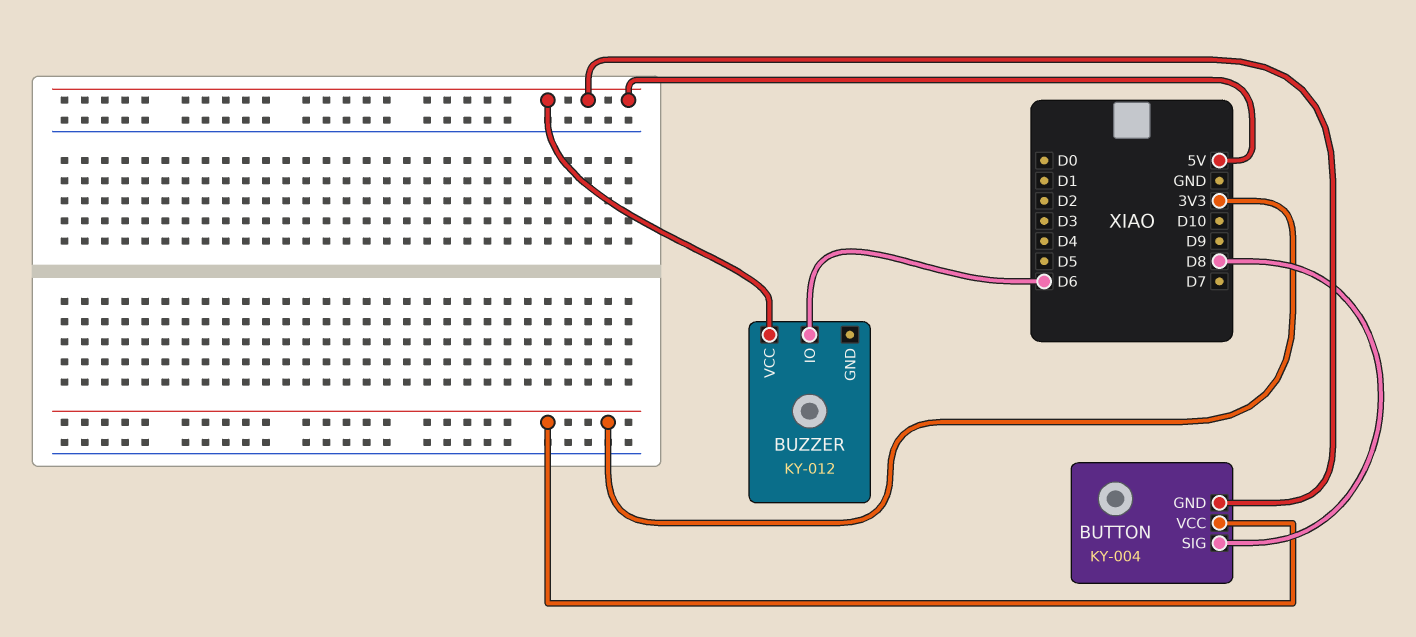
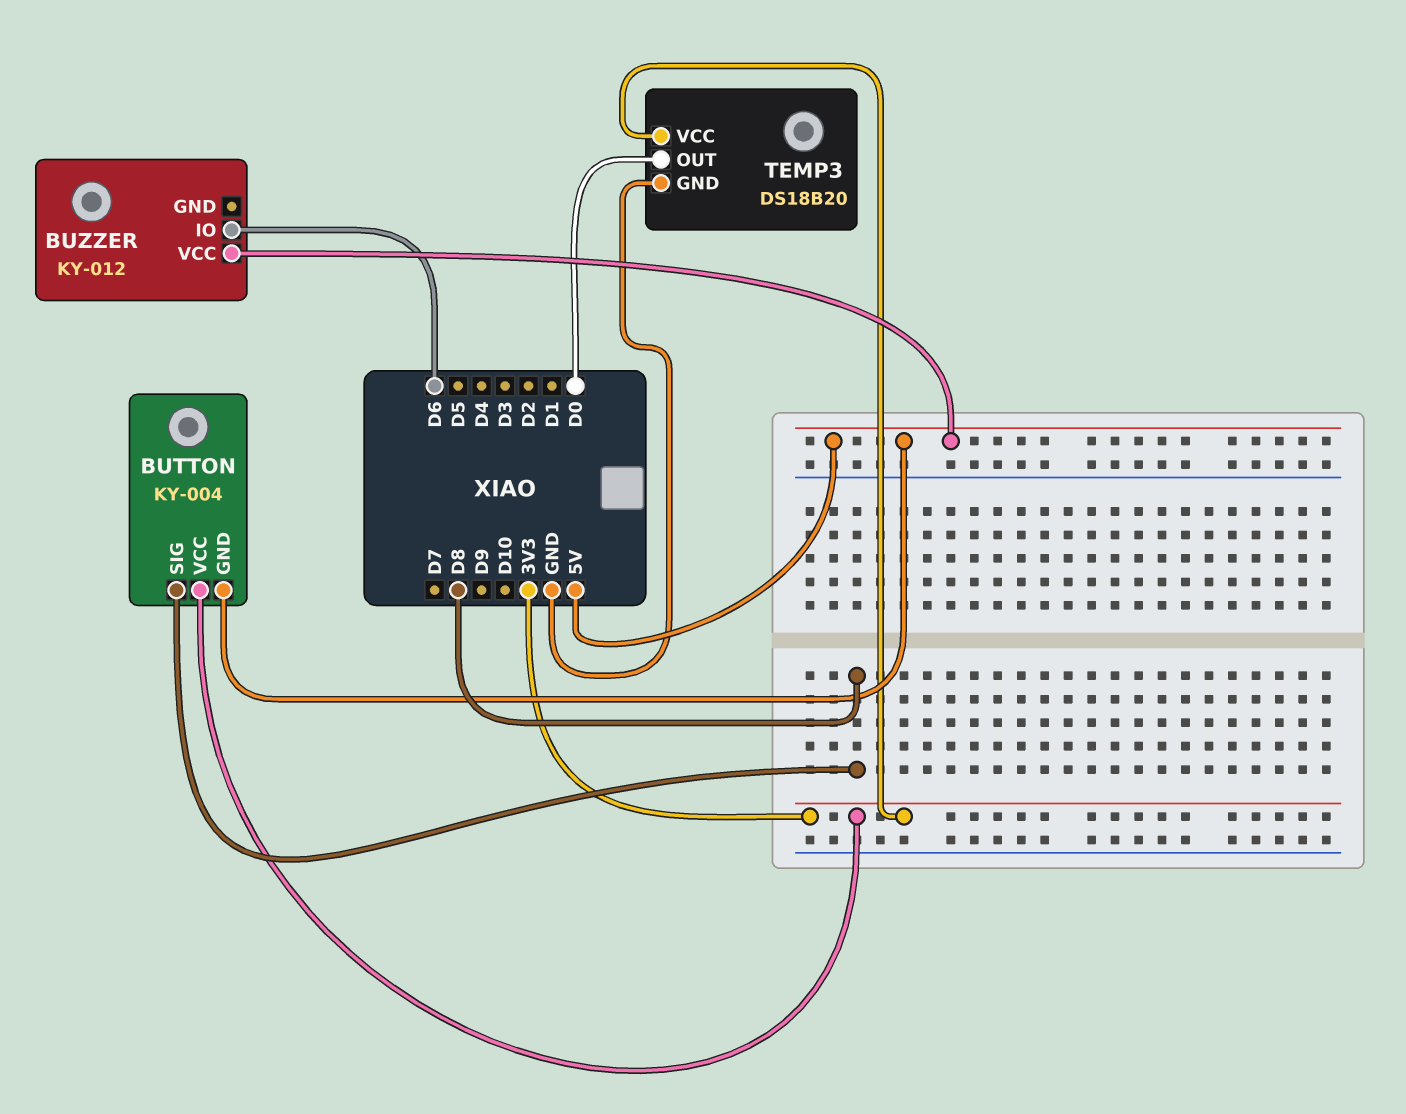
TEMP3: none -> DS18B20
TEMP3 pin GND: none -> GND
TEMP3 pin OUT: none -> D0
TEMP3 pin VCC: none -> 3V3

